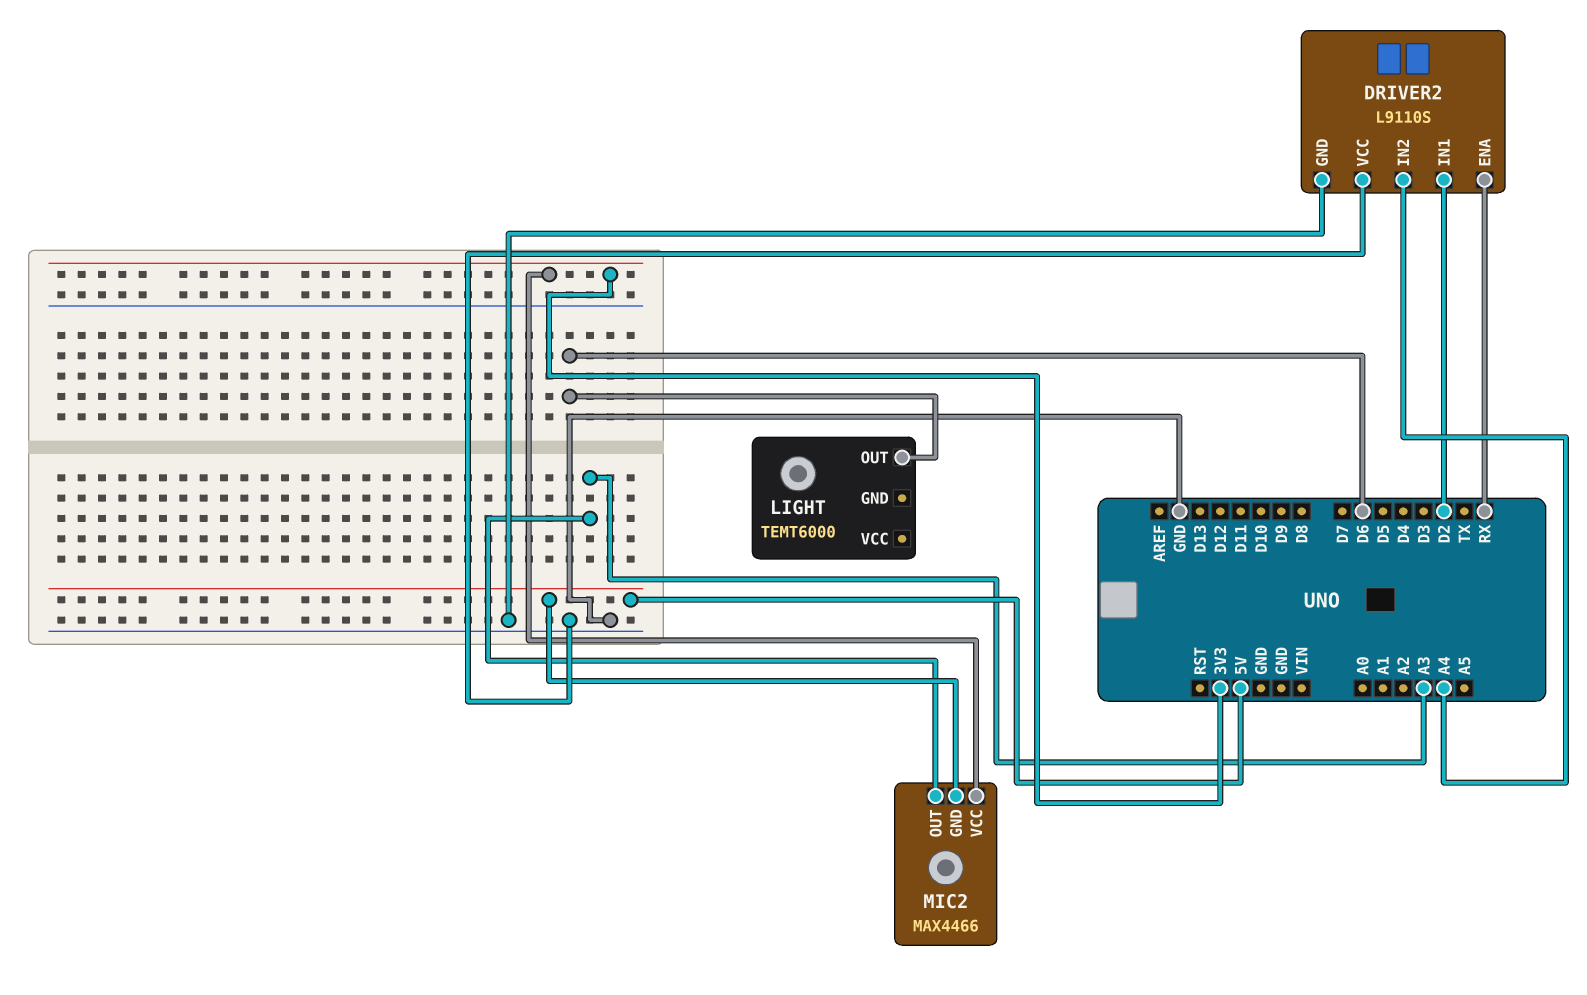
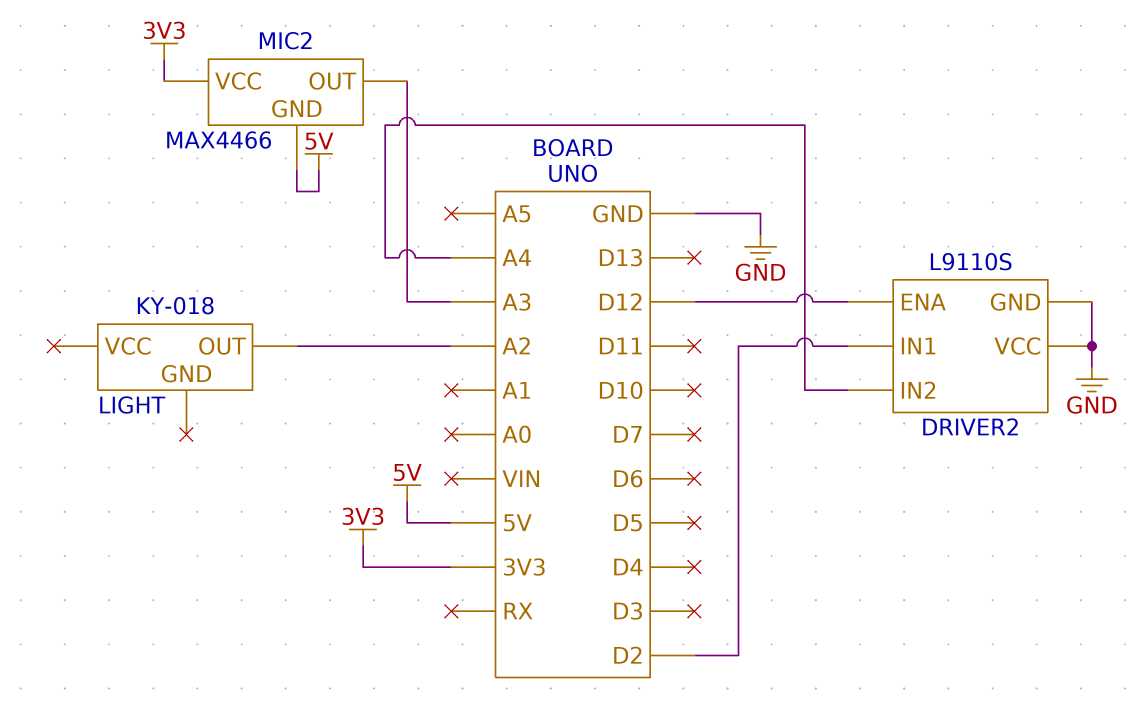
DRIVER2 pin ENA: RX -> D12
LIGHT: TEMT6000 -> KY-018
LIGHT pin OUT: D6 -> A2

